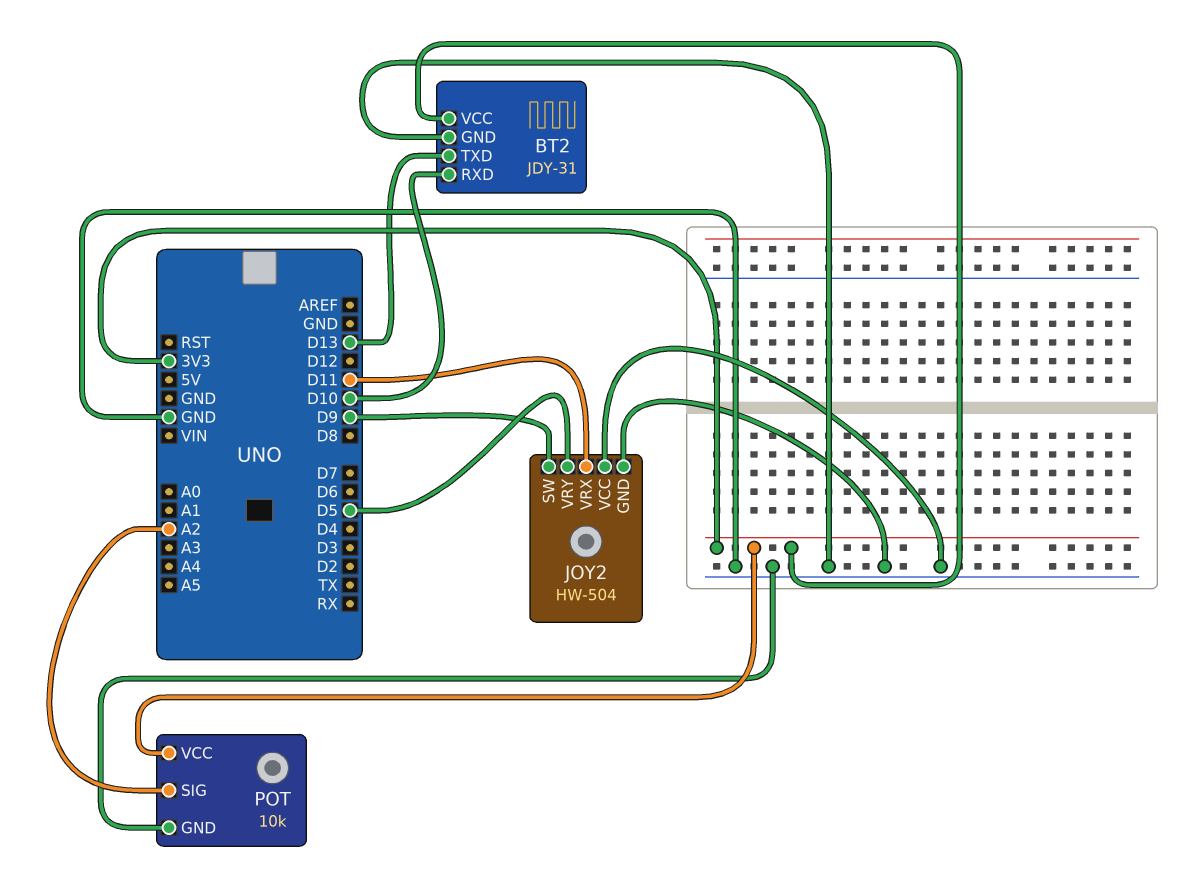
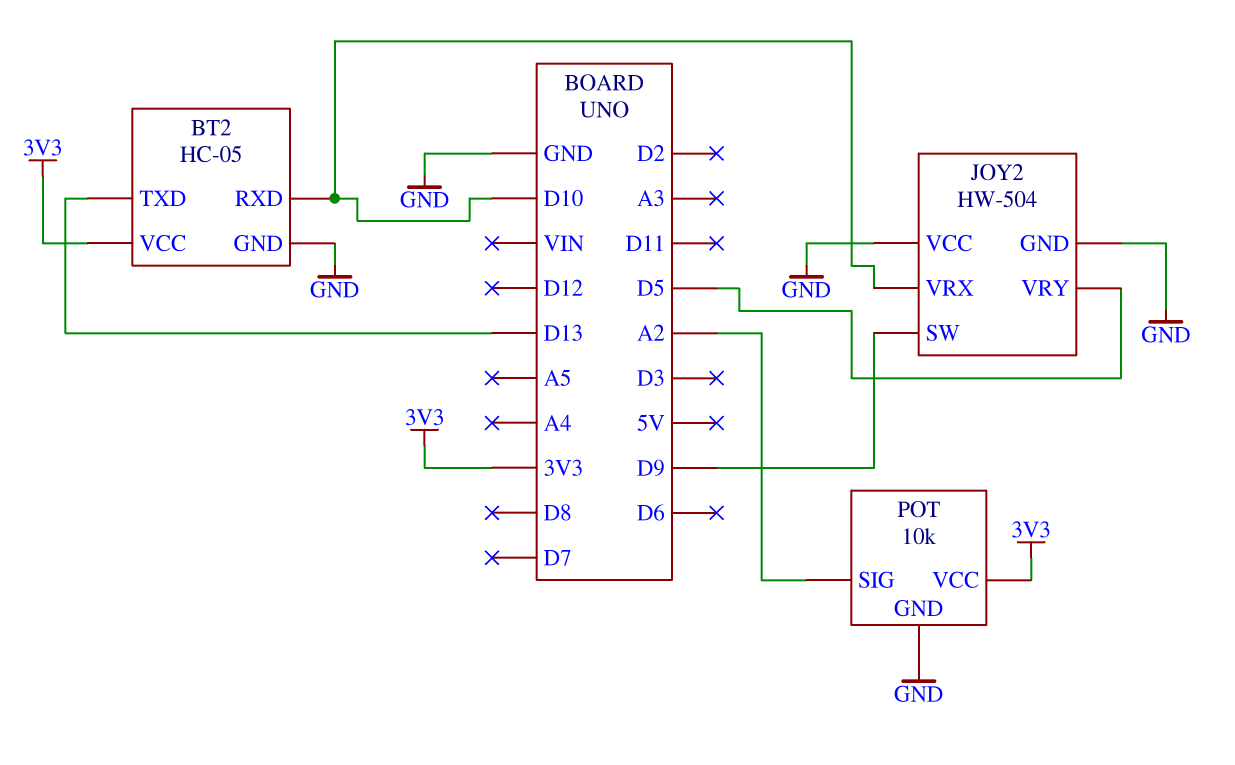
BT2: JDY-31 -> HC-05
JOY2 pin VRX: D11 -> D10

